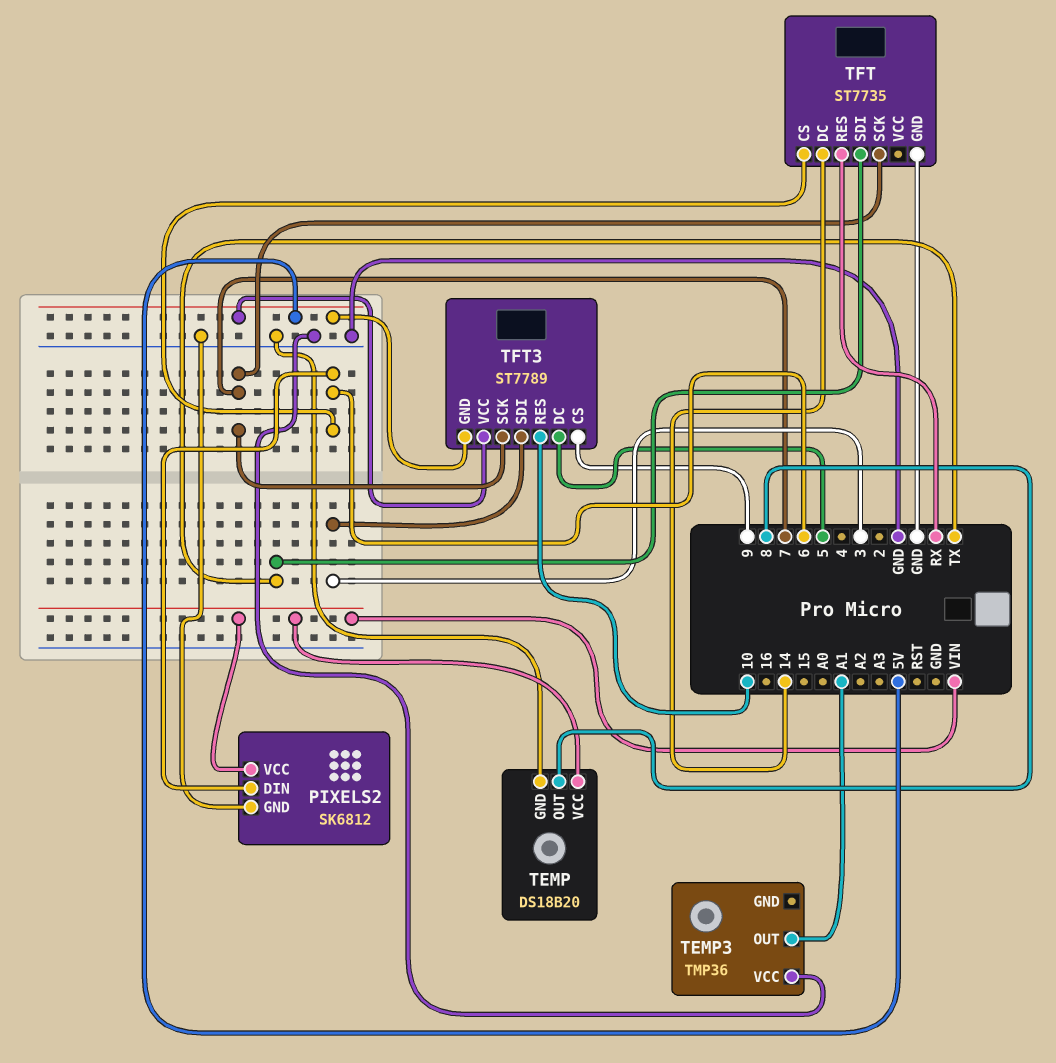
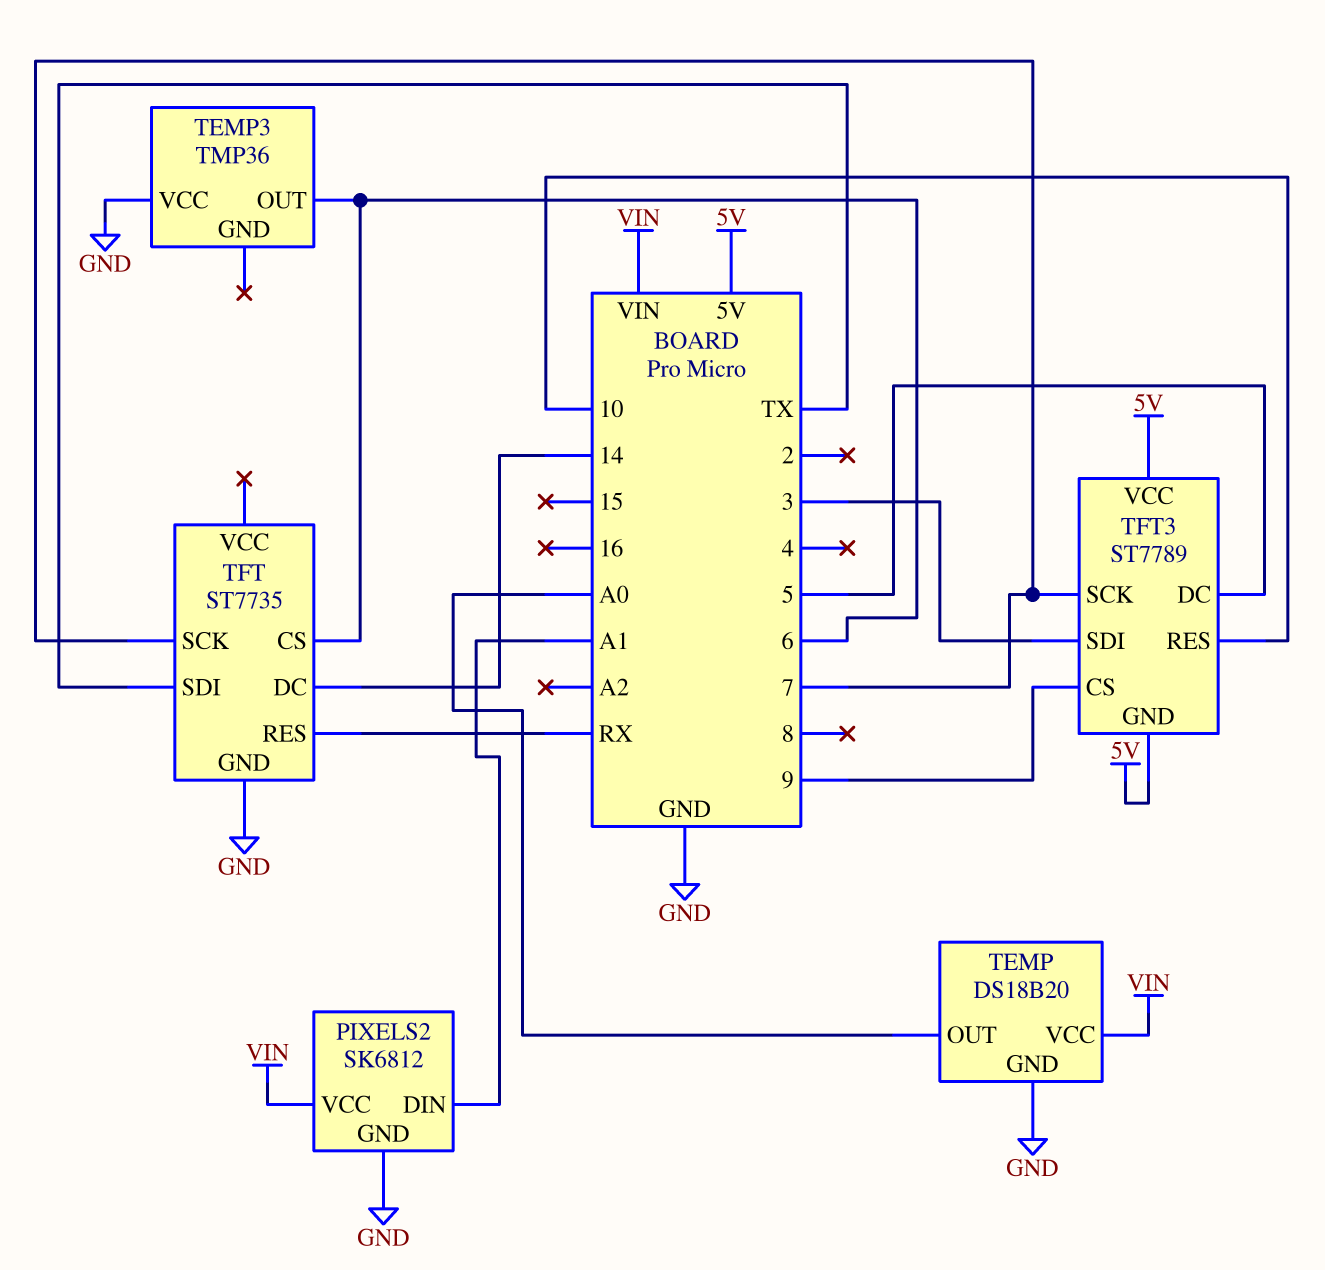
PIXELS2 pin DIN: 6 -> A1
TEMP pin OUT: 8 -> A0
TEMP3 pin OUT: A1 -> 6

